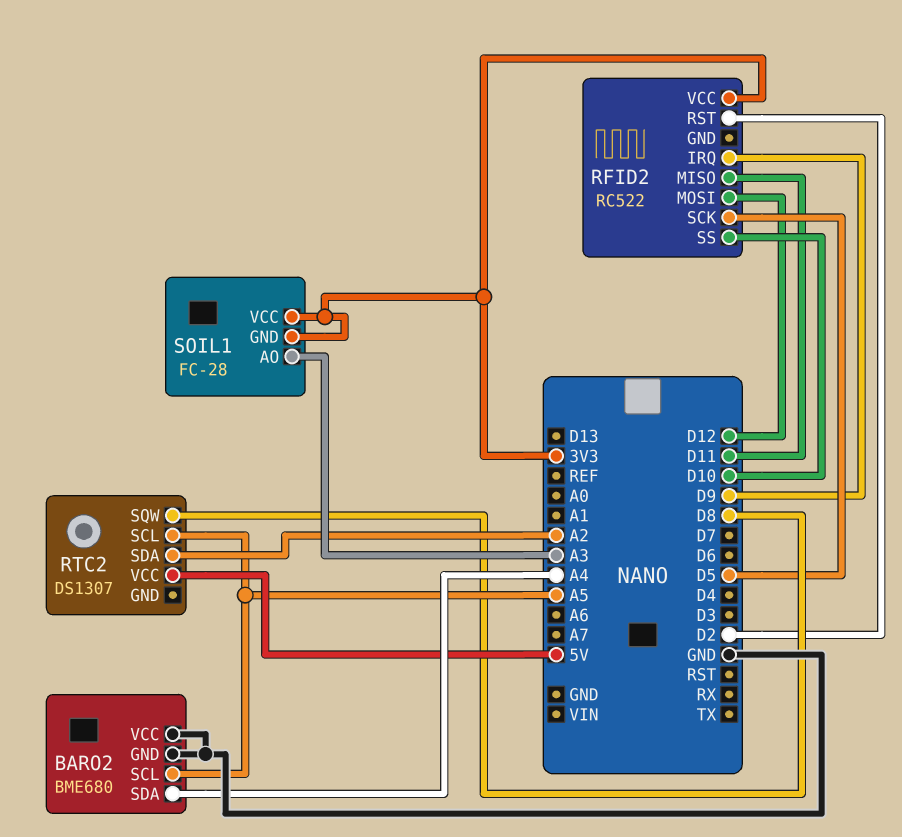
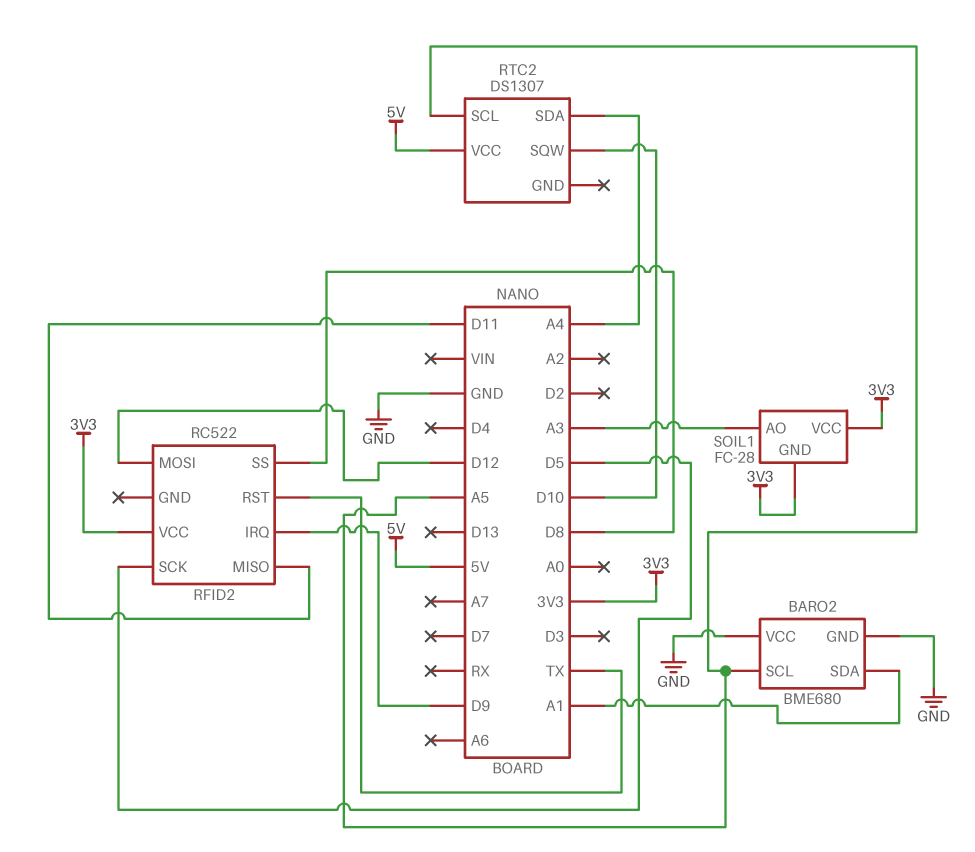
BARO2 pin SDA: A4 -> A1
RFID2 pin RST: D2 -> TX
RFID2 pin SS: D10 -> D8
RTC2 pin SDA: A2 -> A4
RTC2 pin SQW: D8 -> D10

